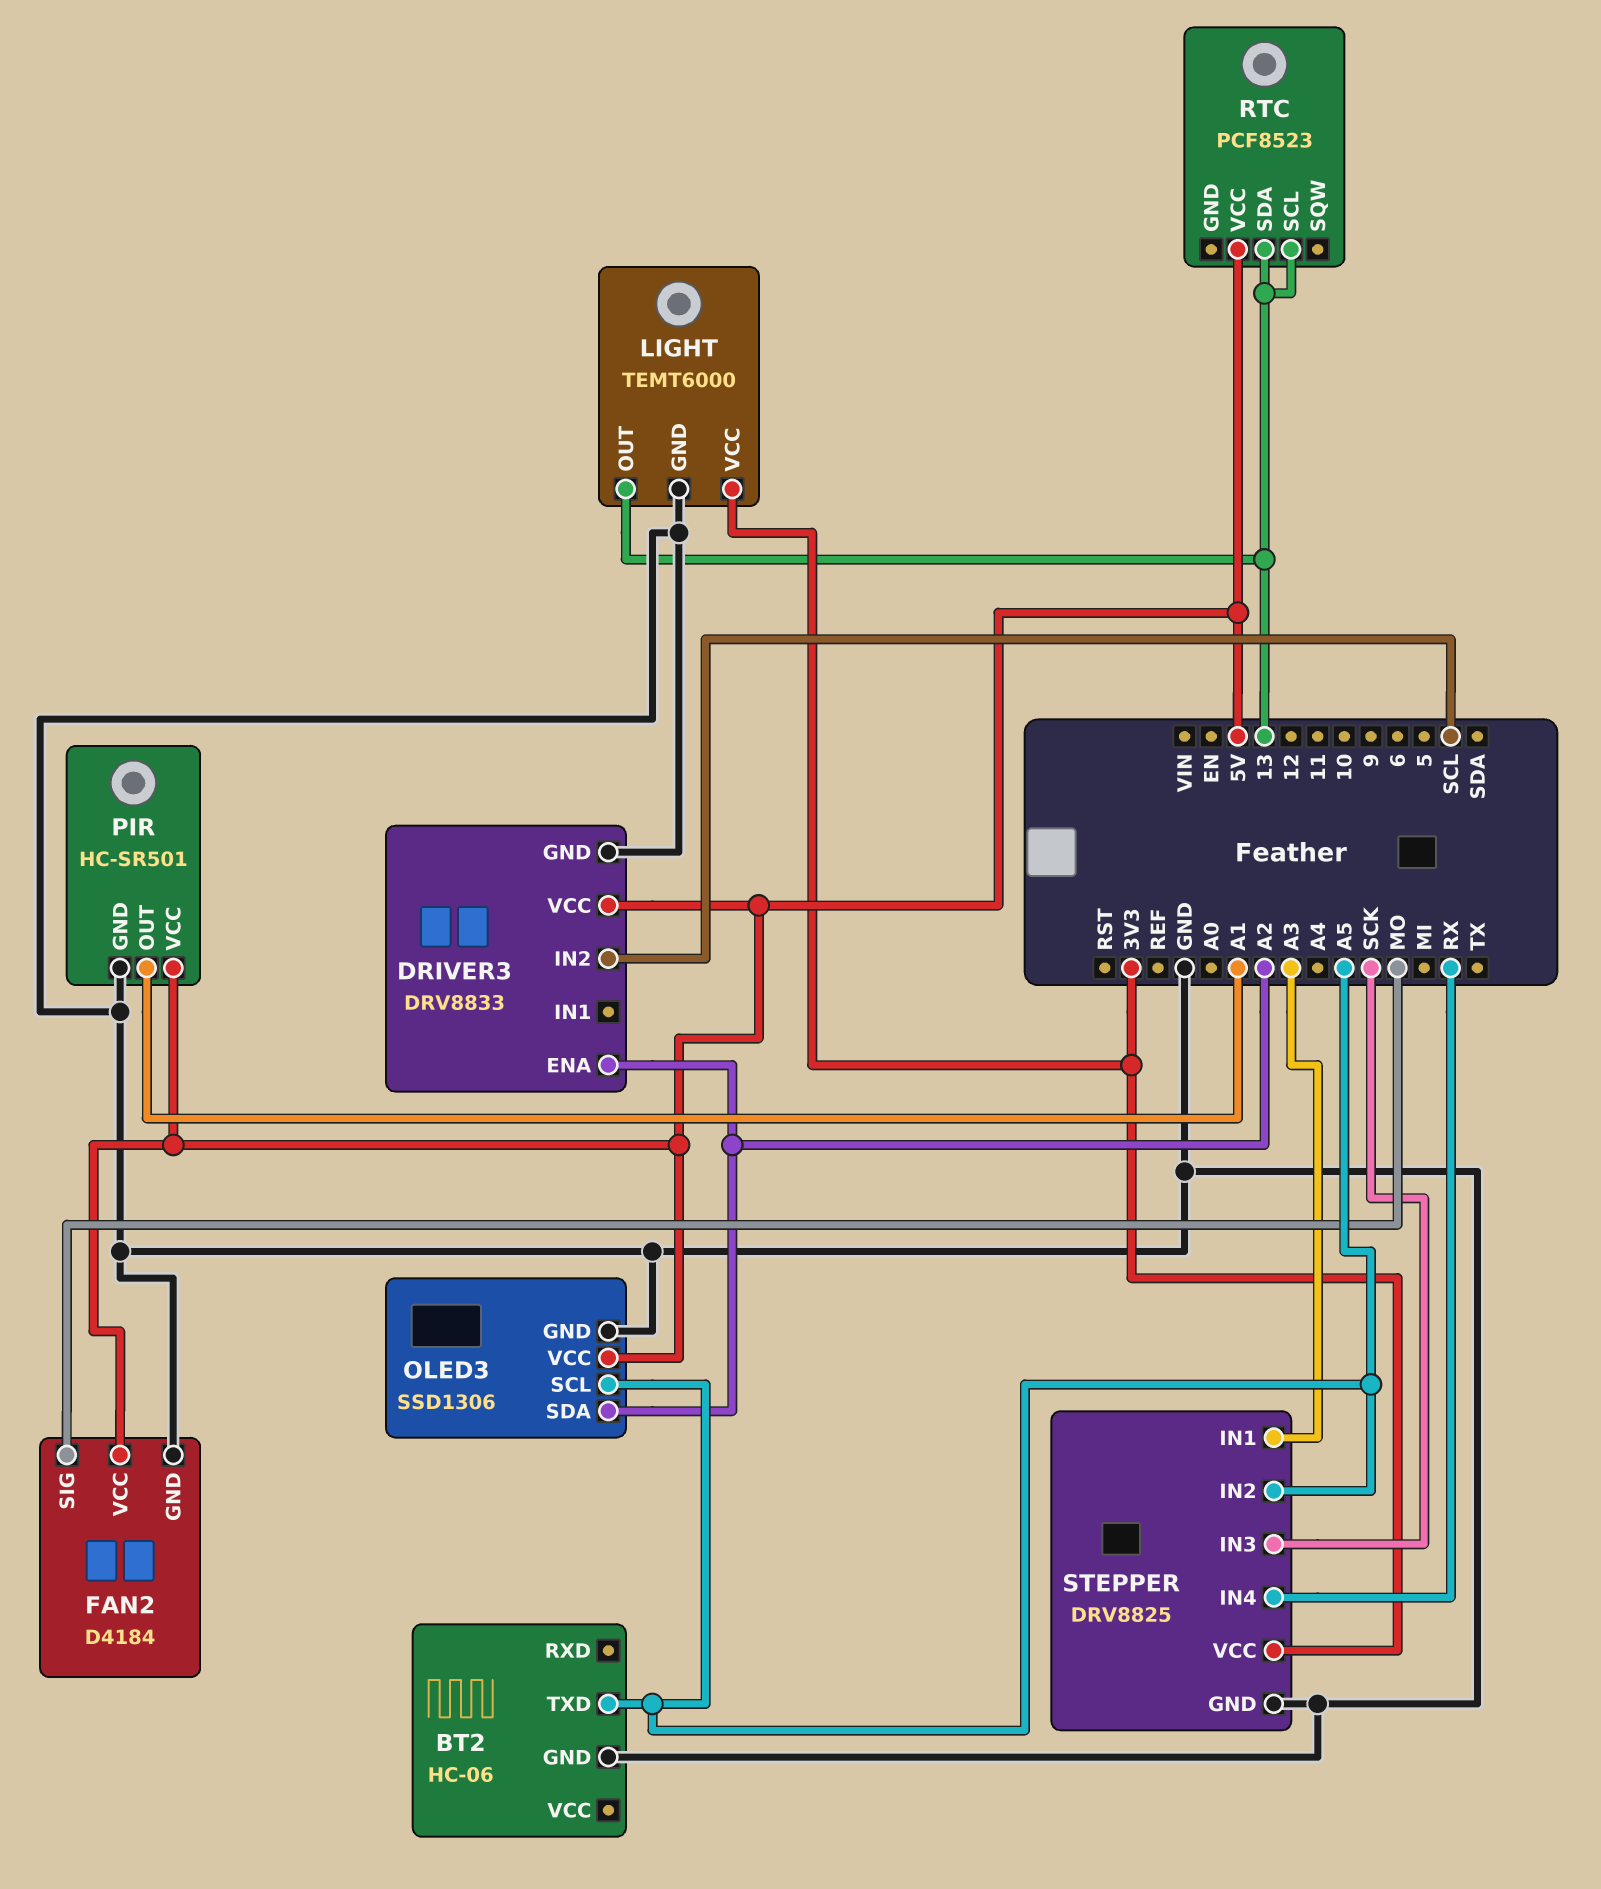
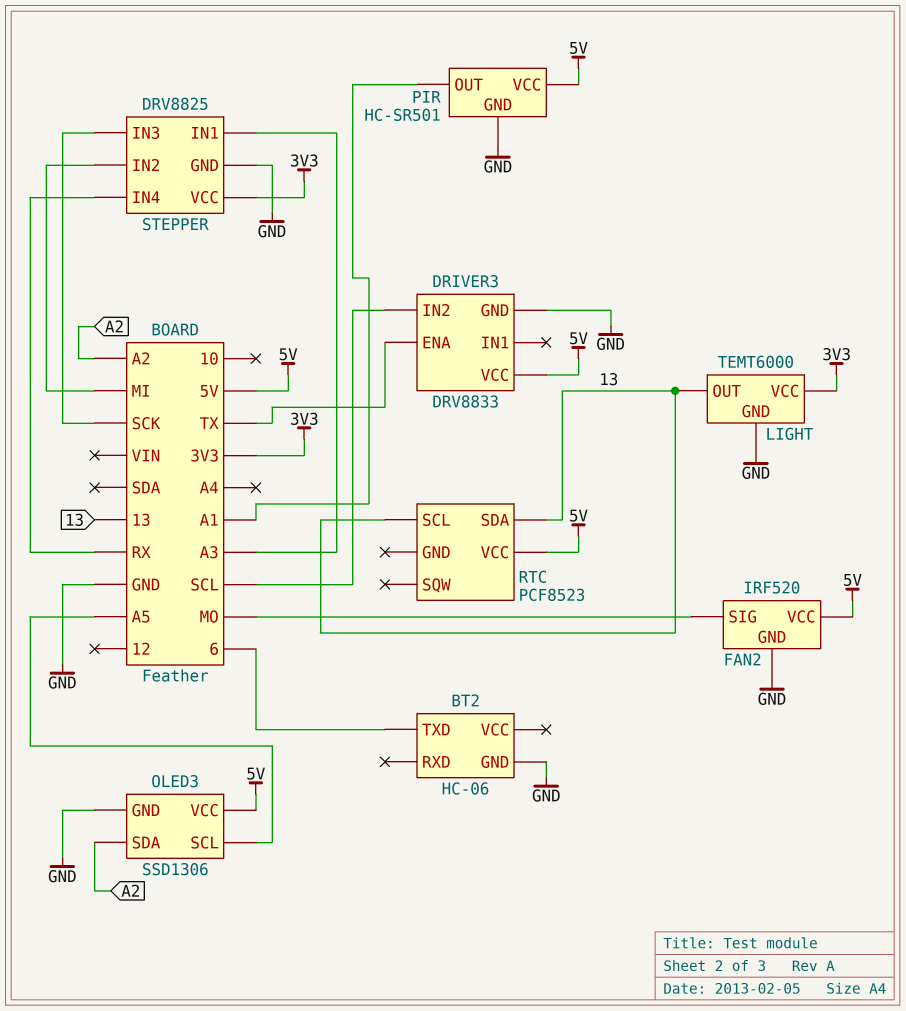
BT2 pin TXD: A5 -> 6
DRIVER3 pin ENA: A2 -> TX
FAN2: D4184 -> IRF520
STEPPER pin IN2: A5 -> MI

